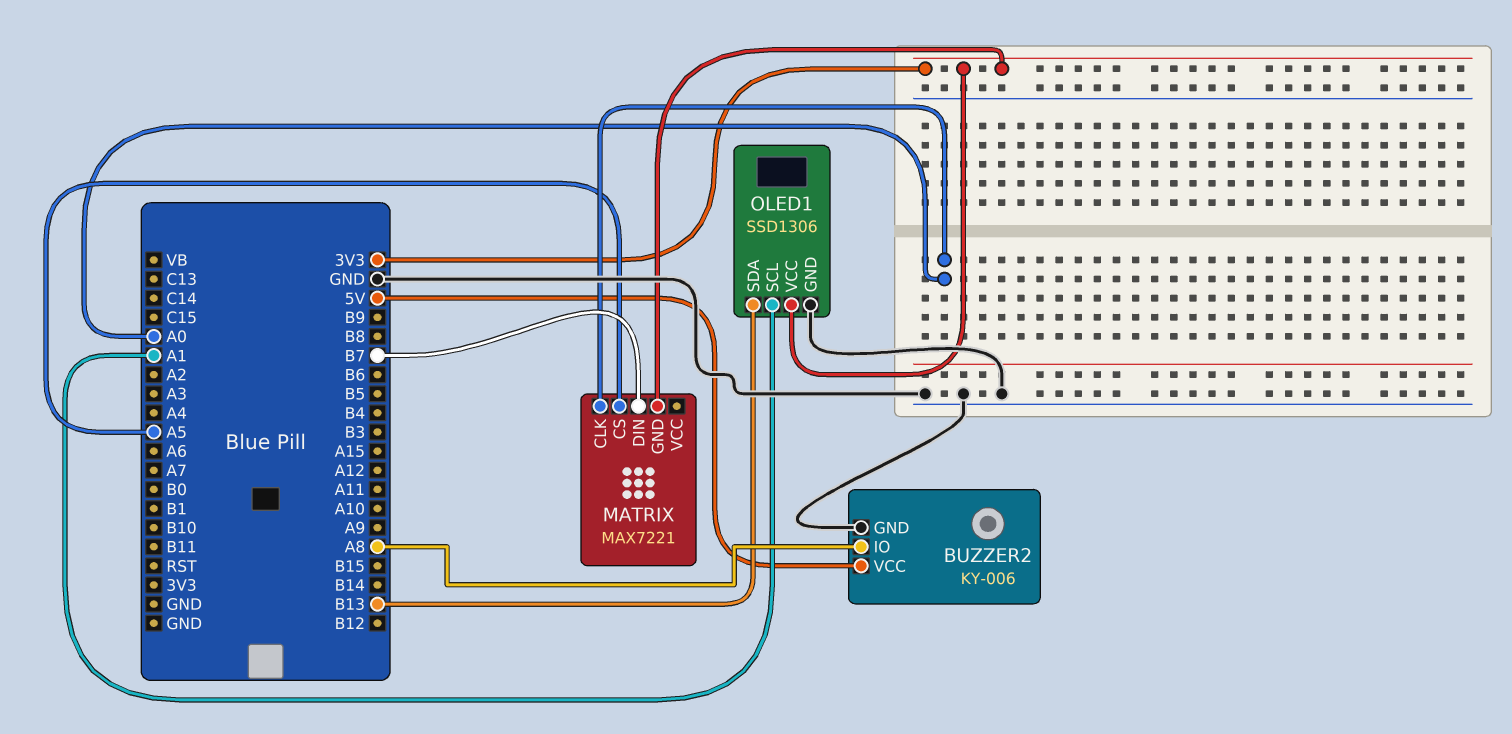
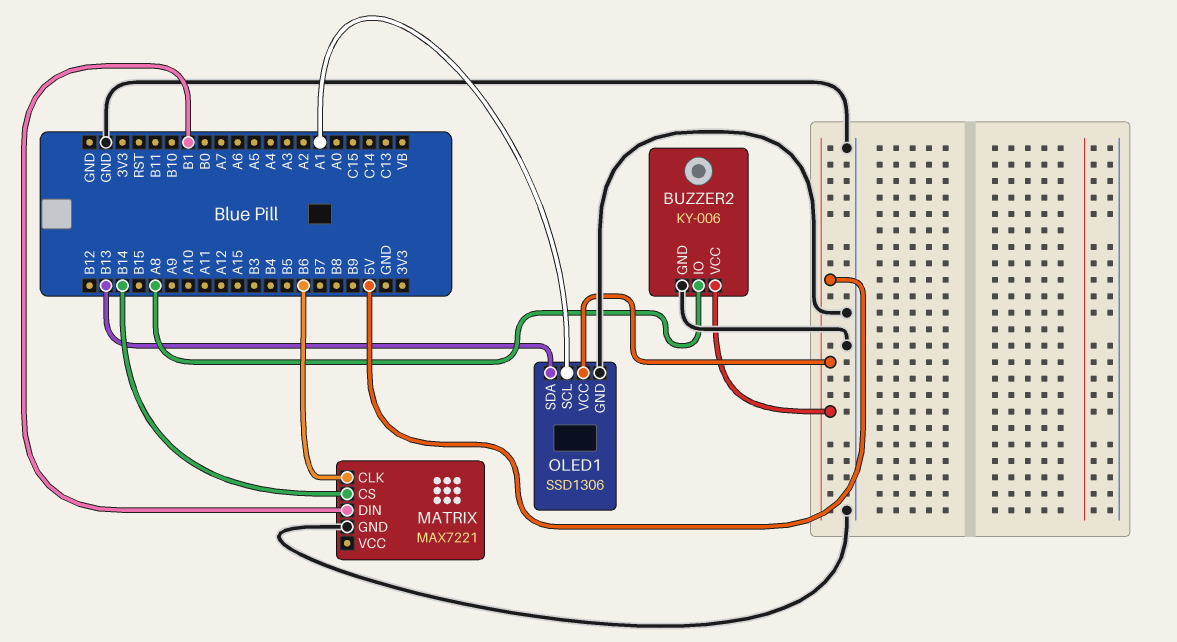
MATRIX pin CLK: A0 -> B6
MATRIX pin CS: A5 -> B14
MATRIX pin DIN: B7 -> B1
MATRIX pin GND: 3V3 -> GND
OLED1 pin VCC: 3V3 -> 5V

